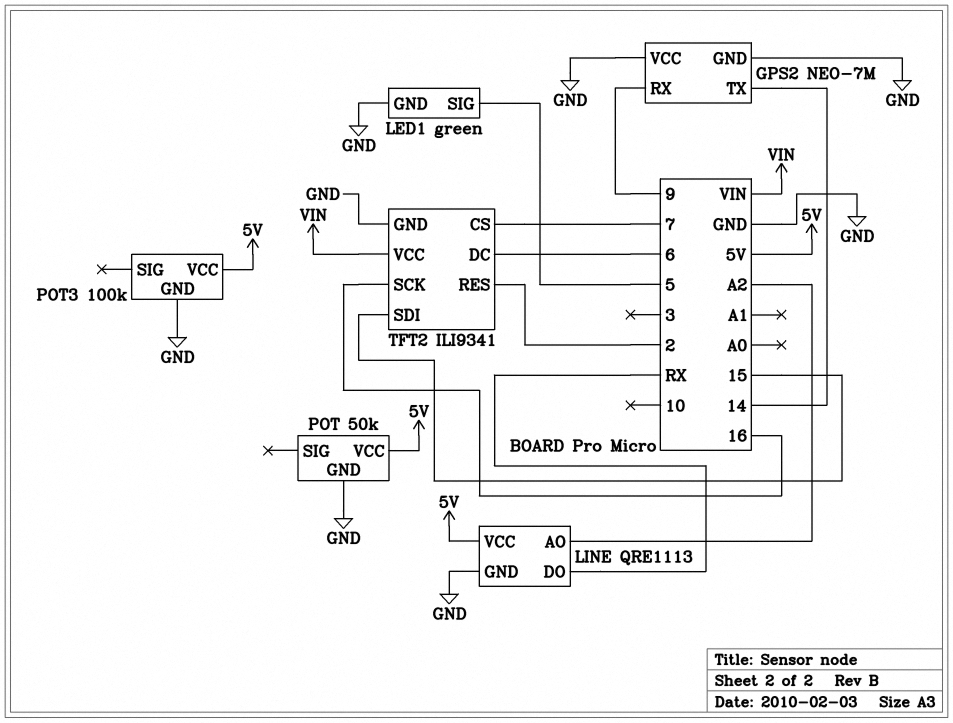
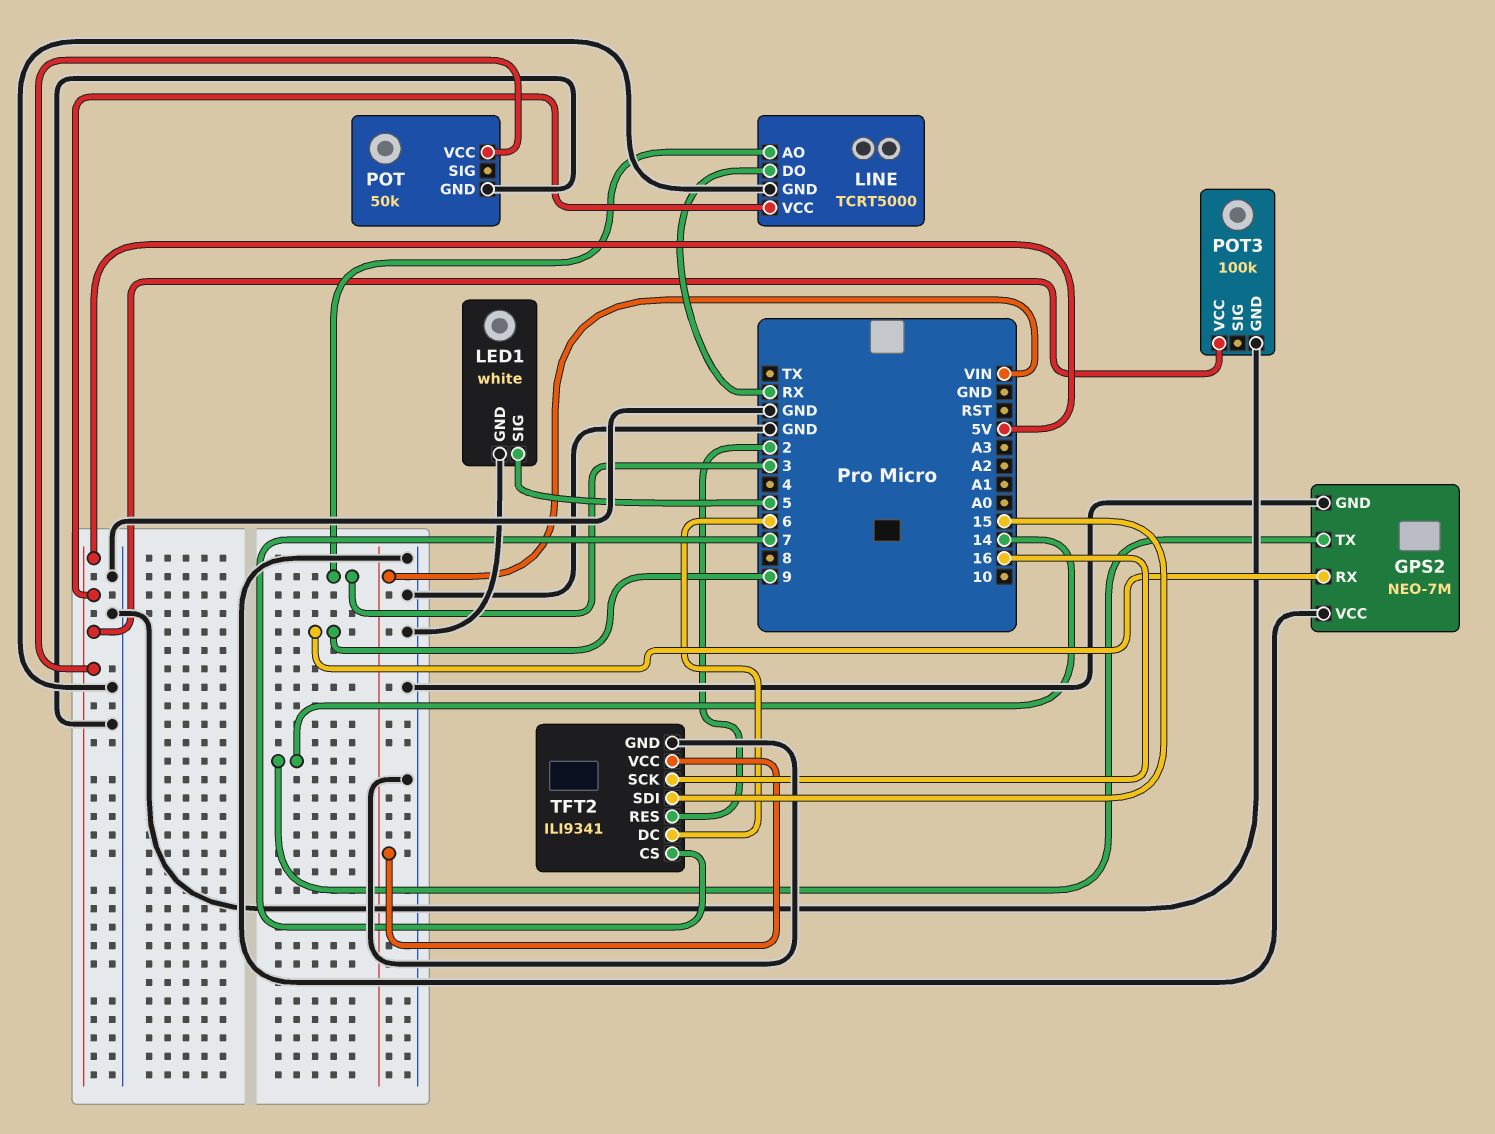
LED1: green -> white
LINE: QRE1113 -> TCRT5000
LINE pin AO: A2 -> 3

